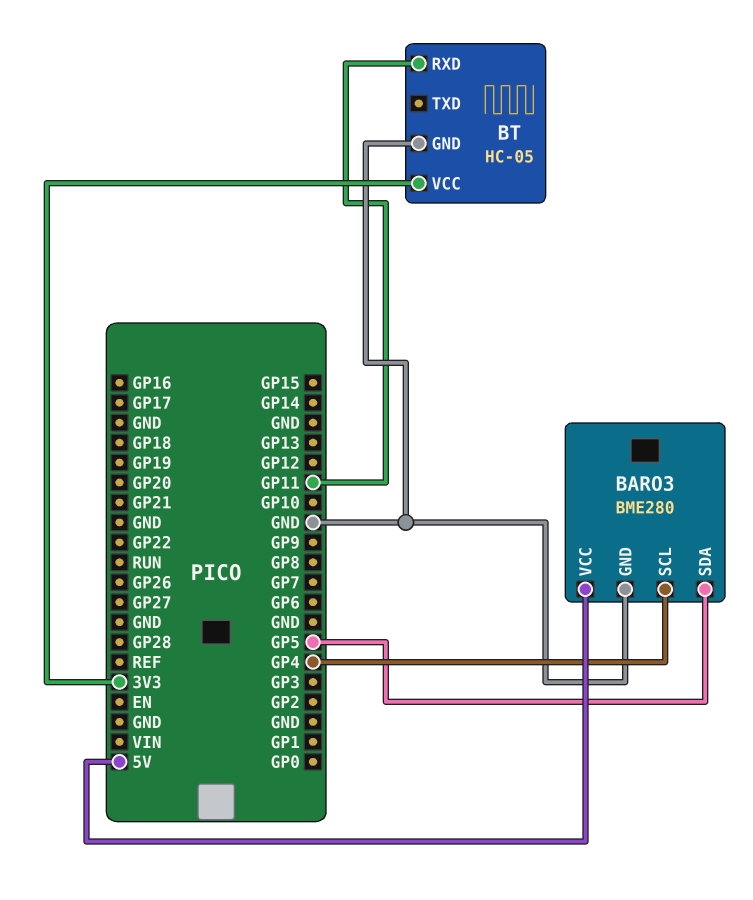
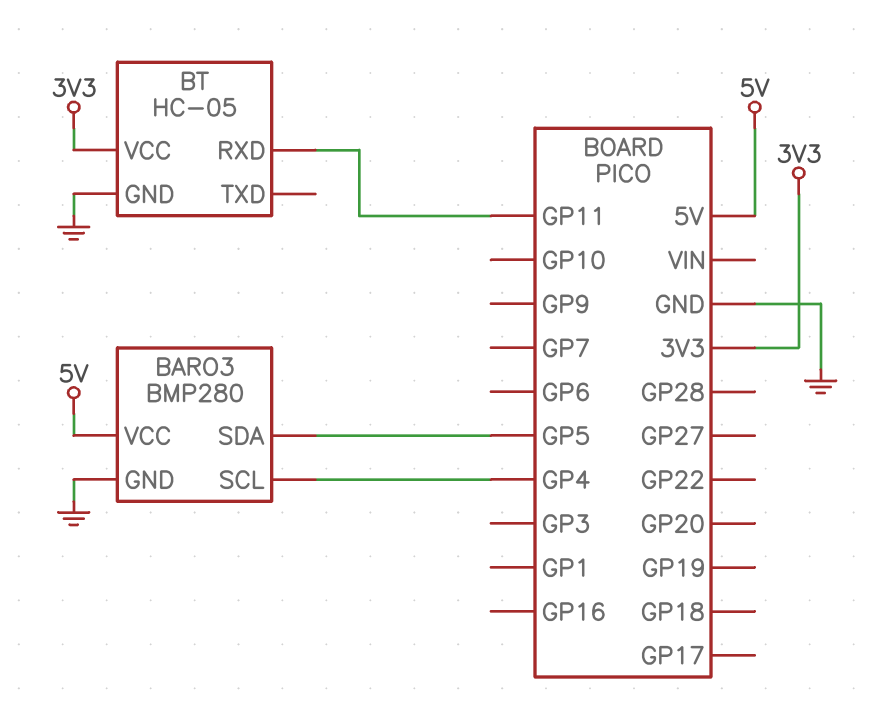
BARO3: BME280 -> BMP280

